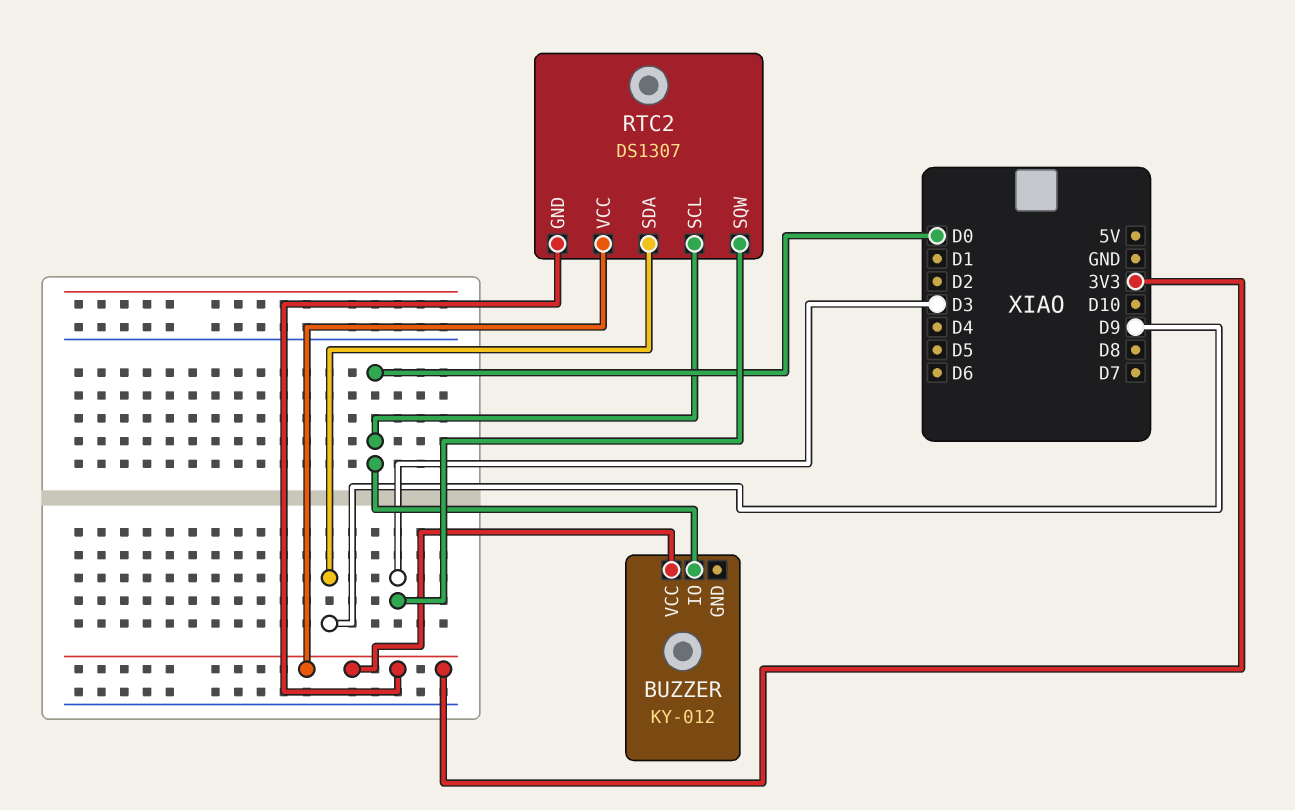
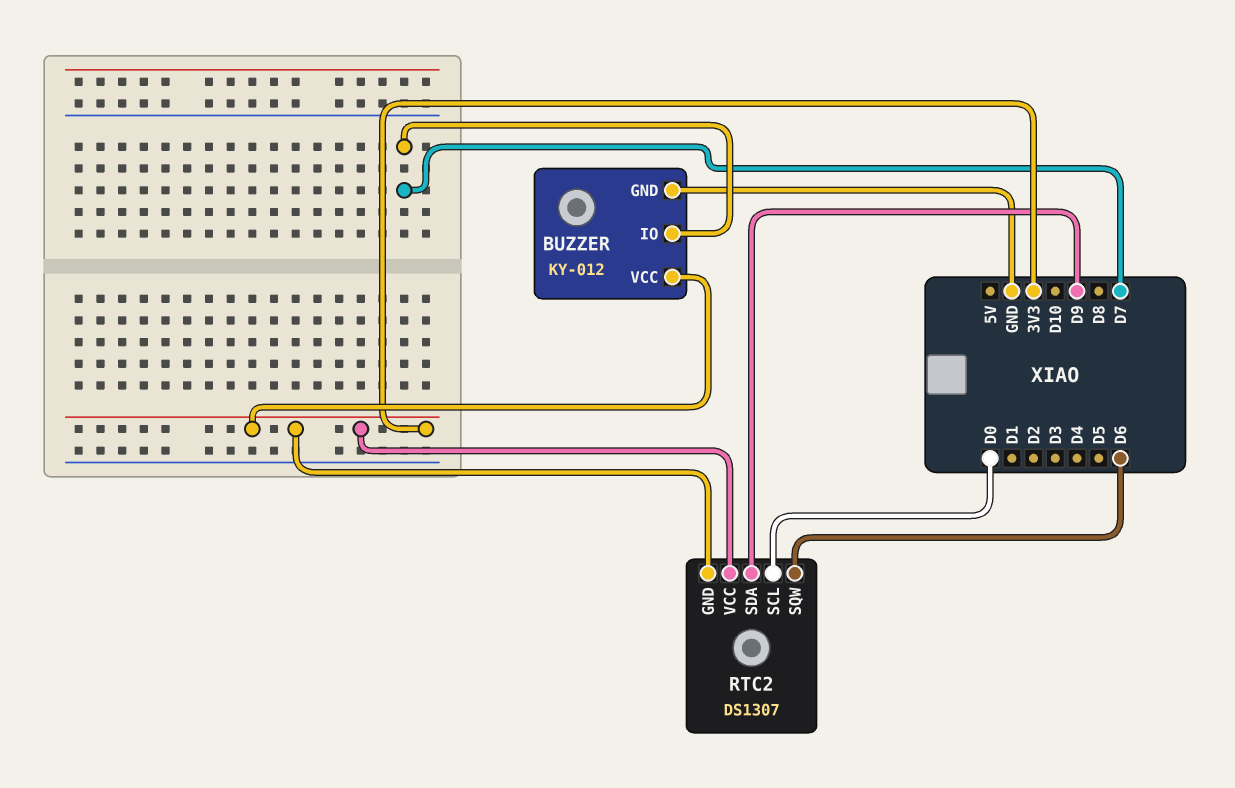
BUZZER pin GND: none -> GND
BUZZER pin IO: D0 -> D7
RTC2 pin SQW: D3 -> D6

